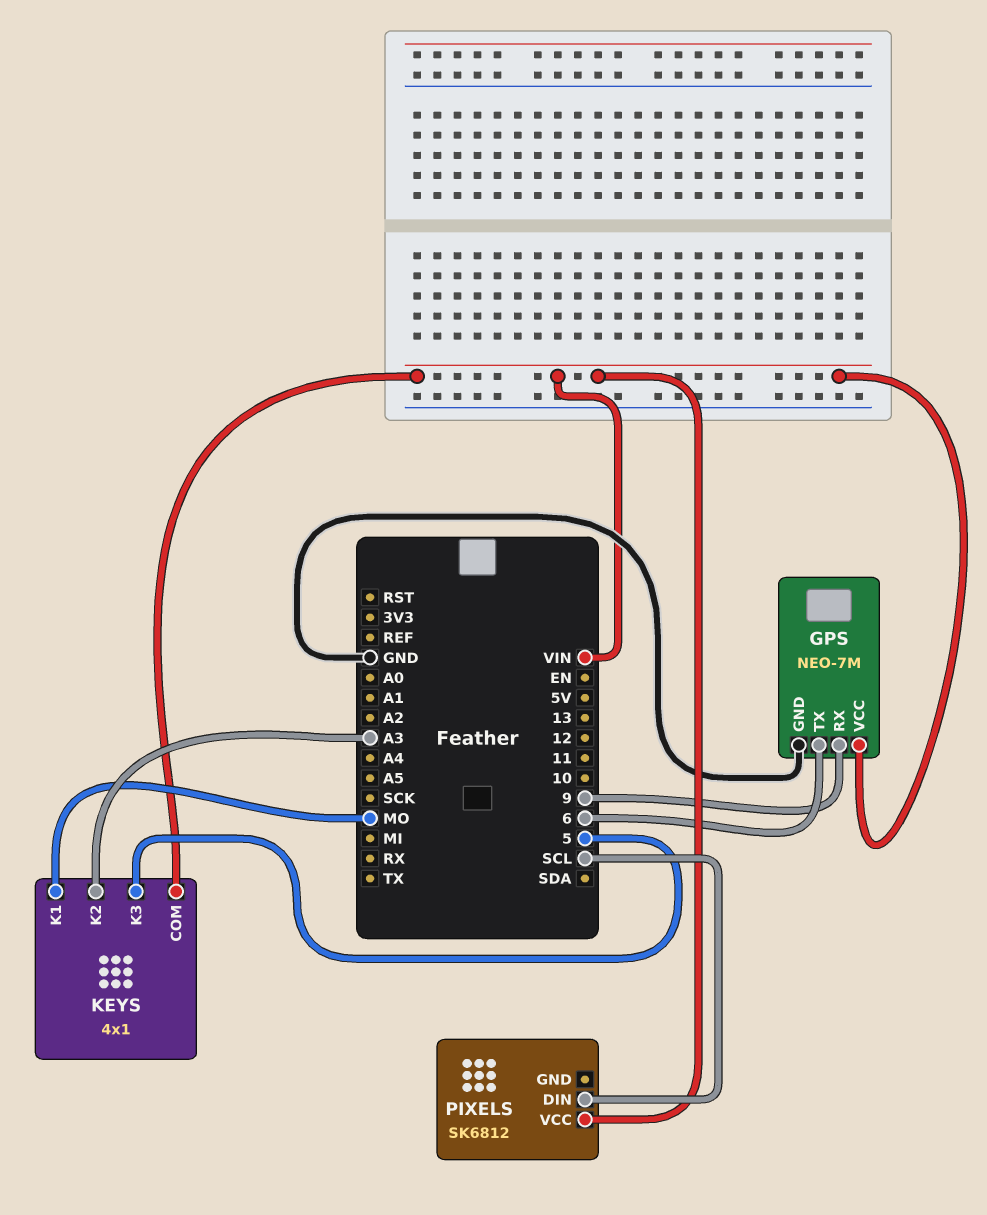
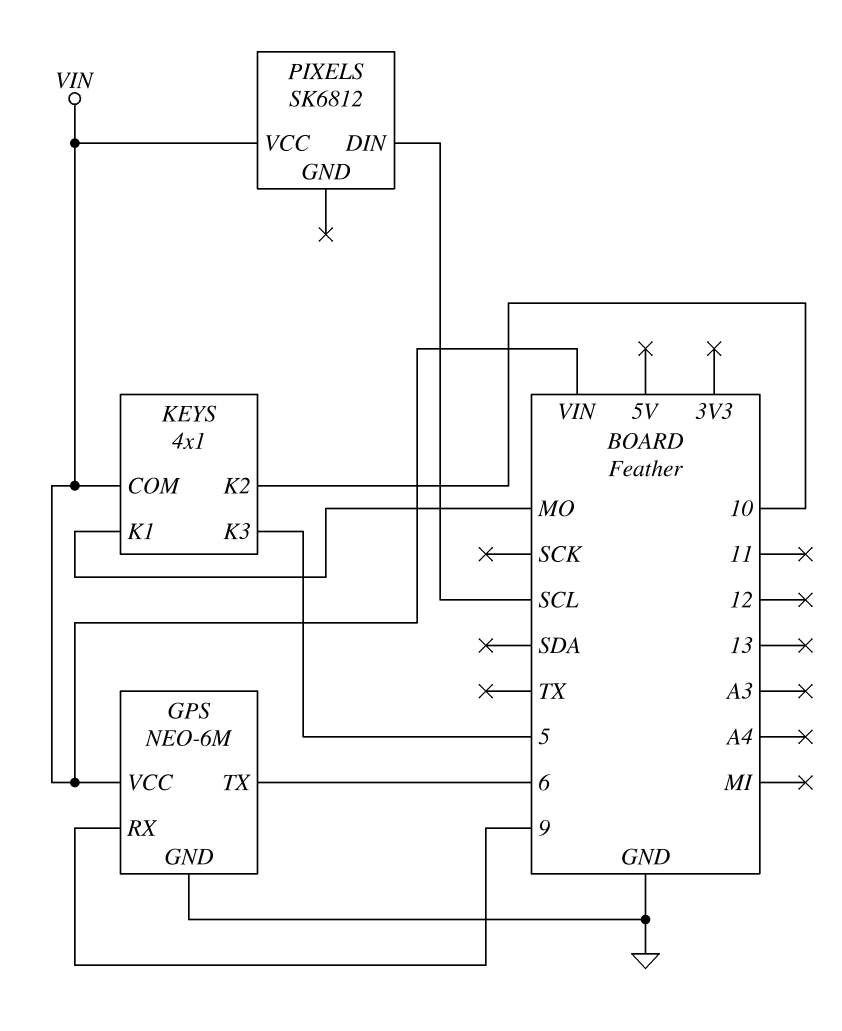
GPS: NEO-7M -> NEO-6M
KEYS pin K2: A3 -> 10

